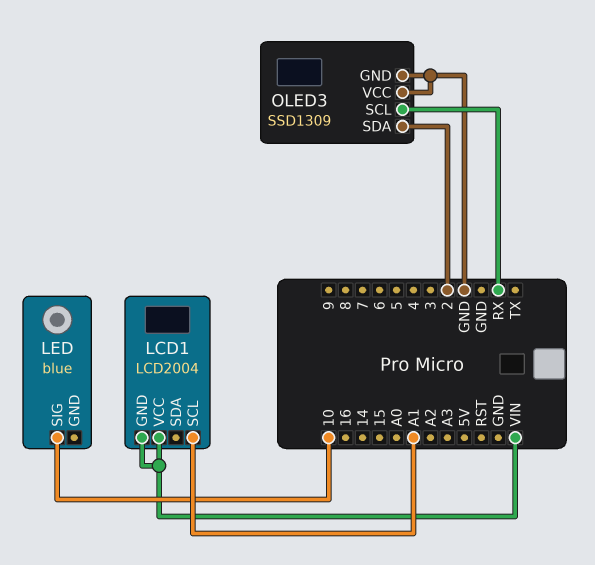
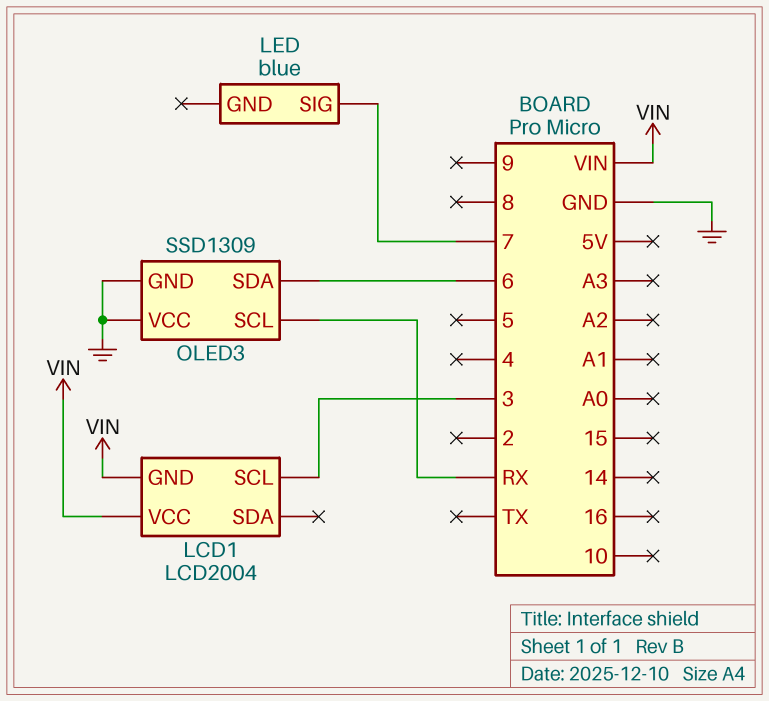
LCD1 pin SCL: A1 -> 3
LED pin SIG: 10 -> 7
OLED3 pin SDA: 2 -> 6

